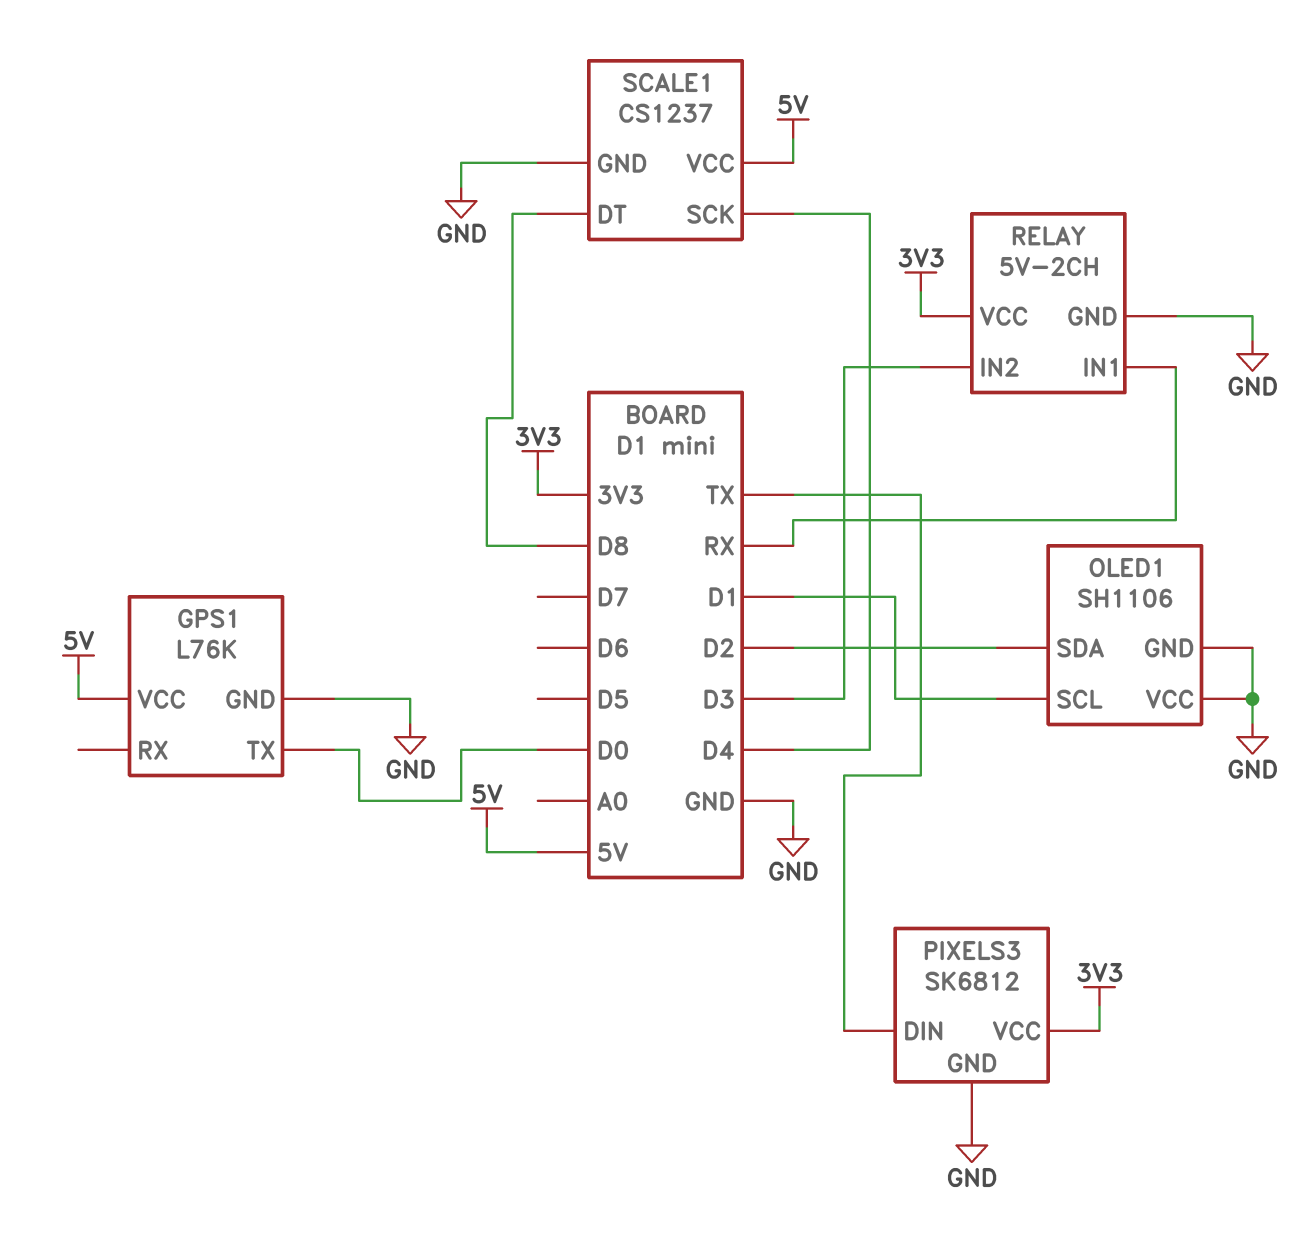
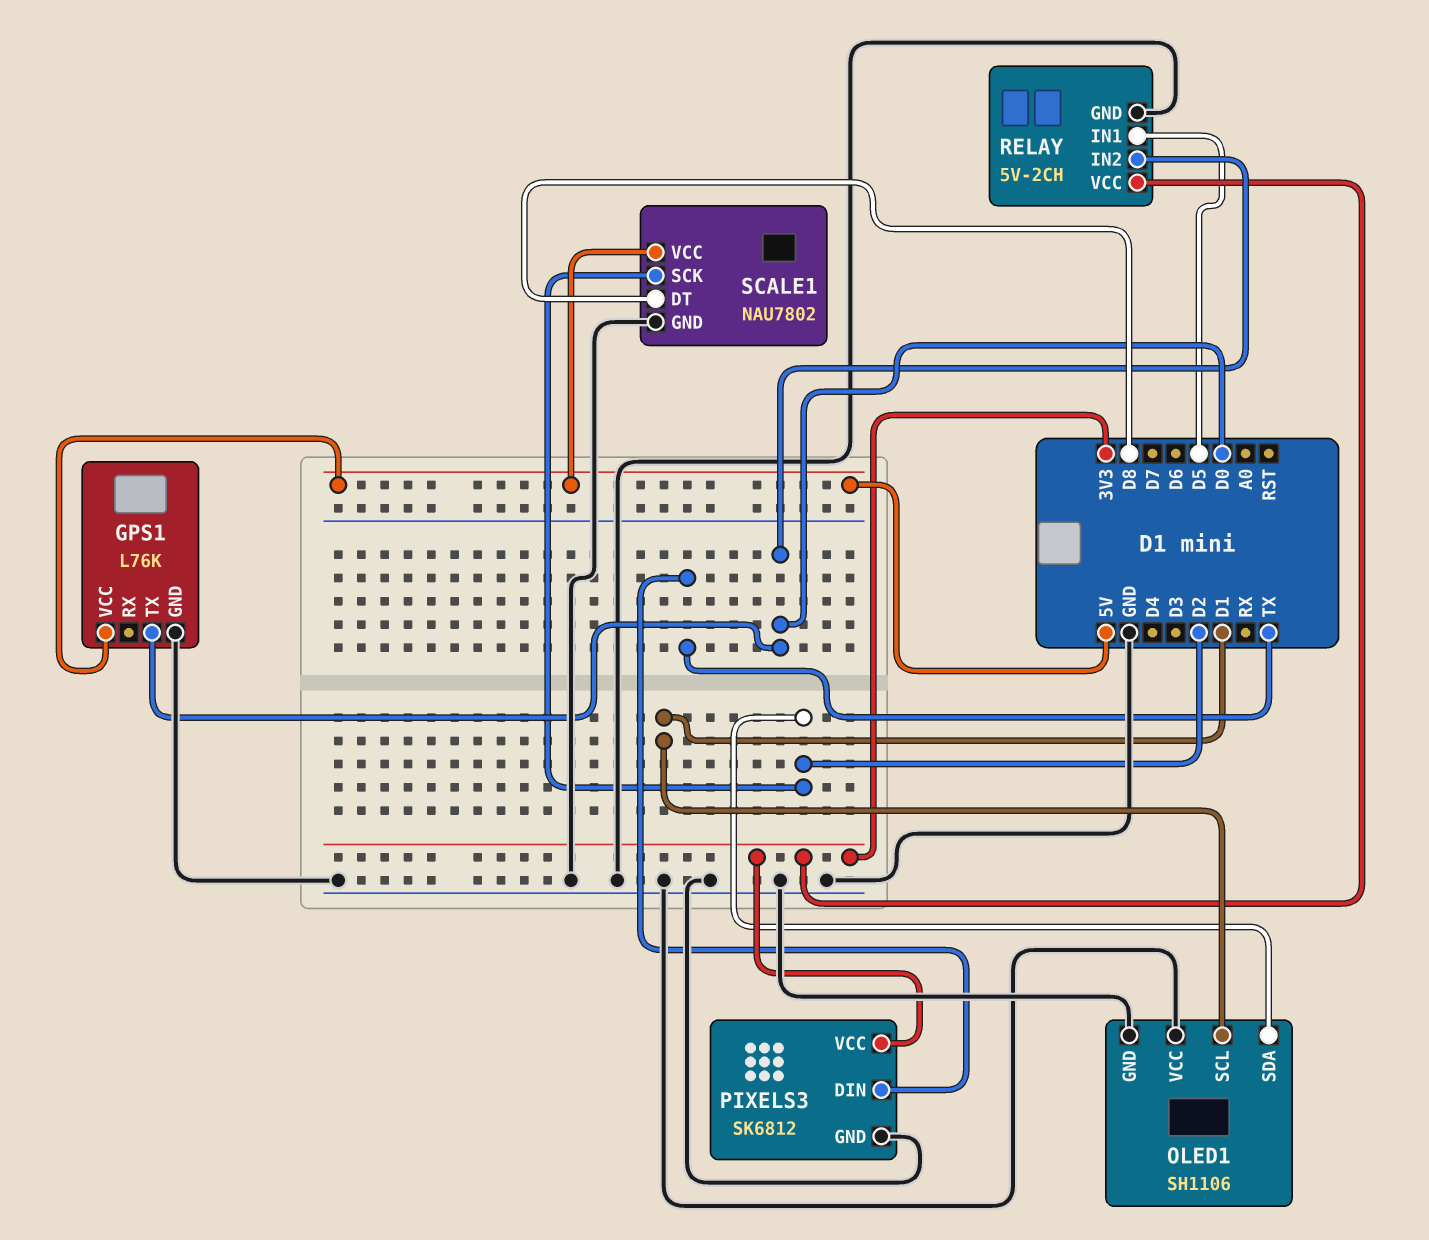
RELAY pin IN1: RX -> D5
RELAY pin IN2: D3 -> D0
SCALE1: CS1237 -> NAU7802
SCALE1 pin SCK: D4 -> D2

